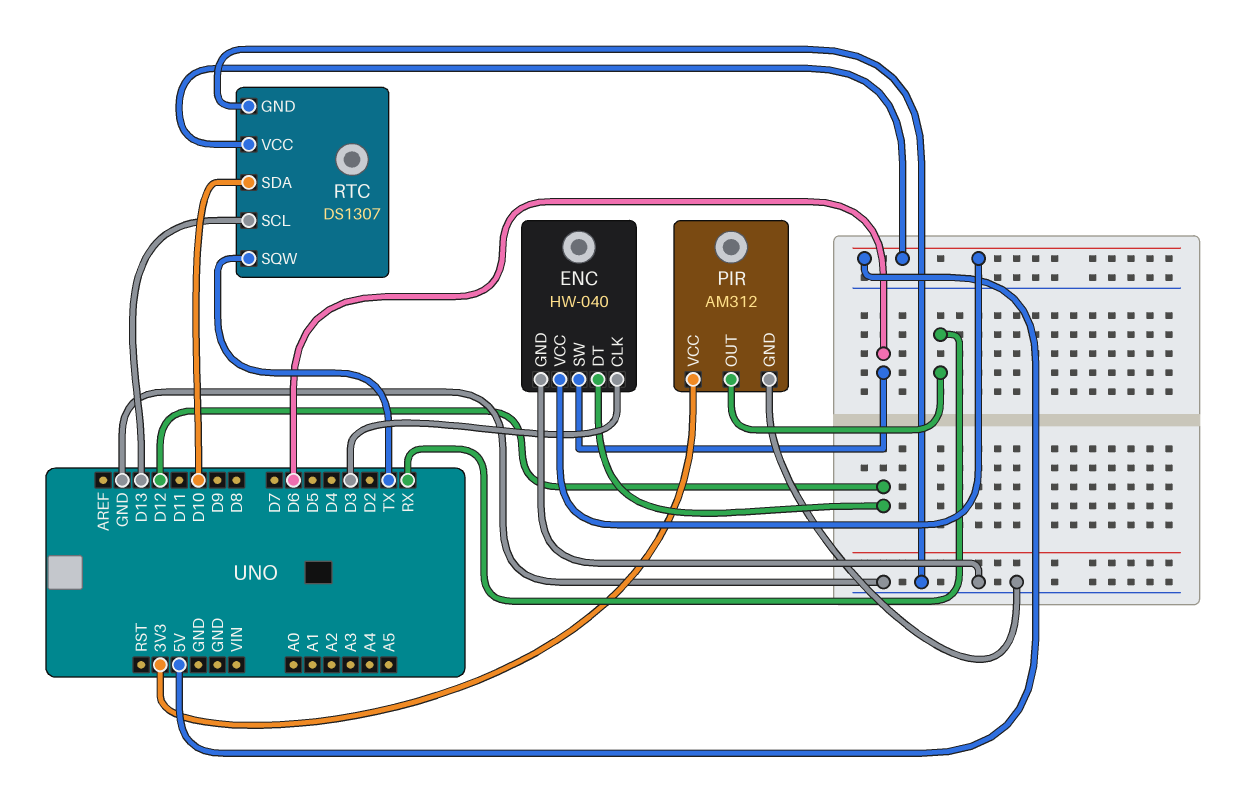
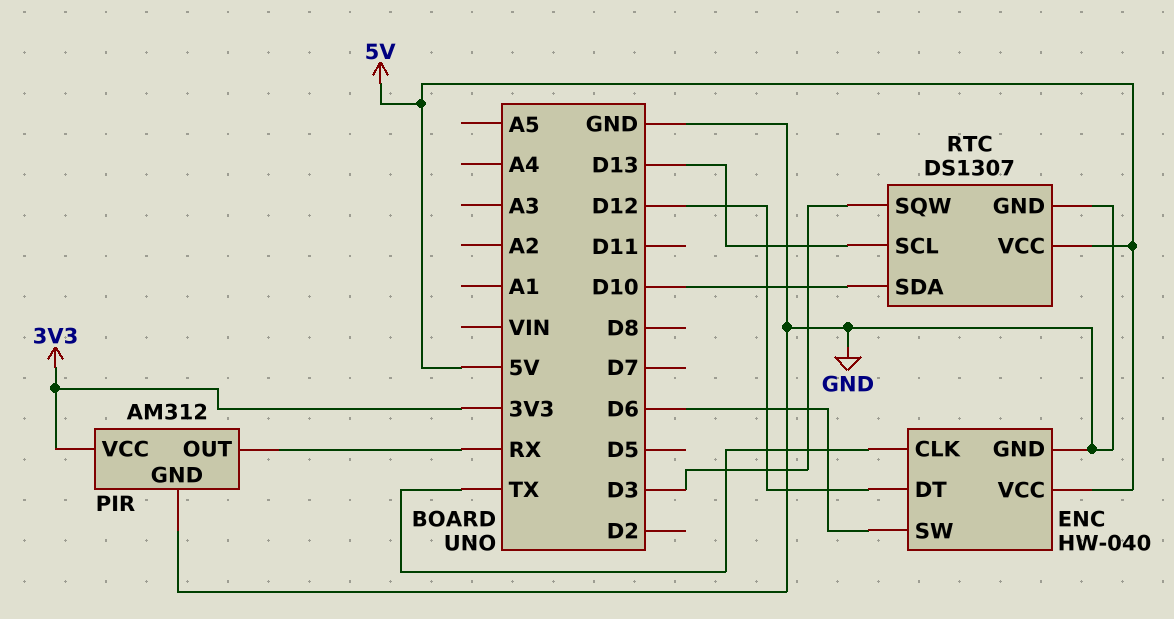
ENC pin CLK: D3 -> TX
RTC pin SQW: TX -> D3

